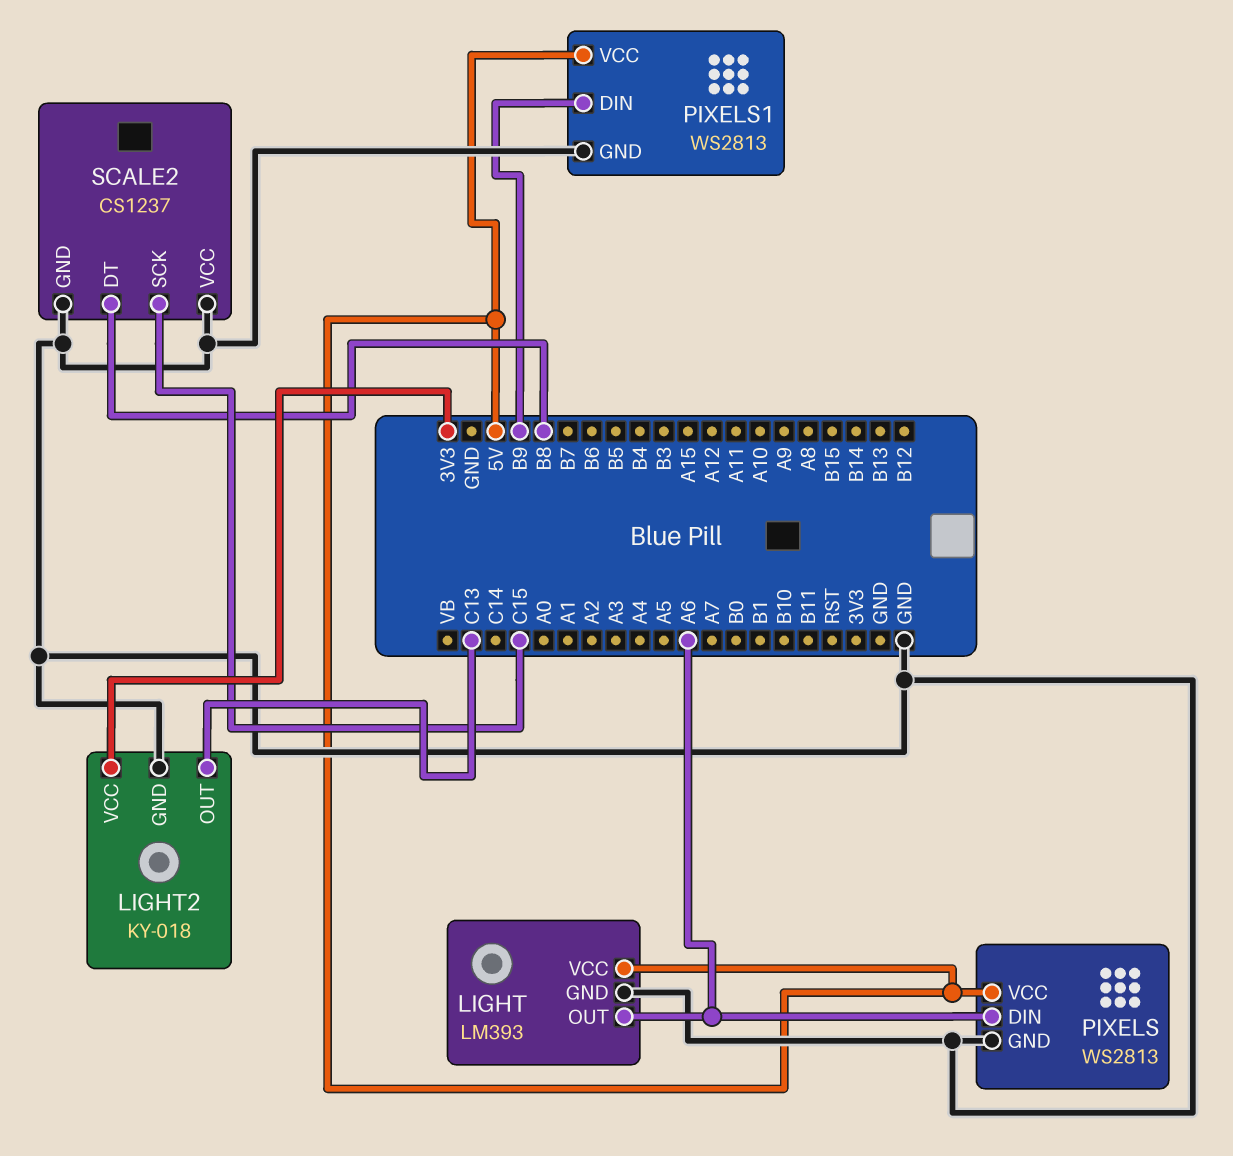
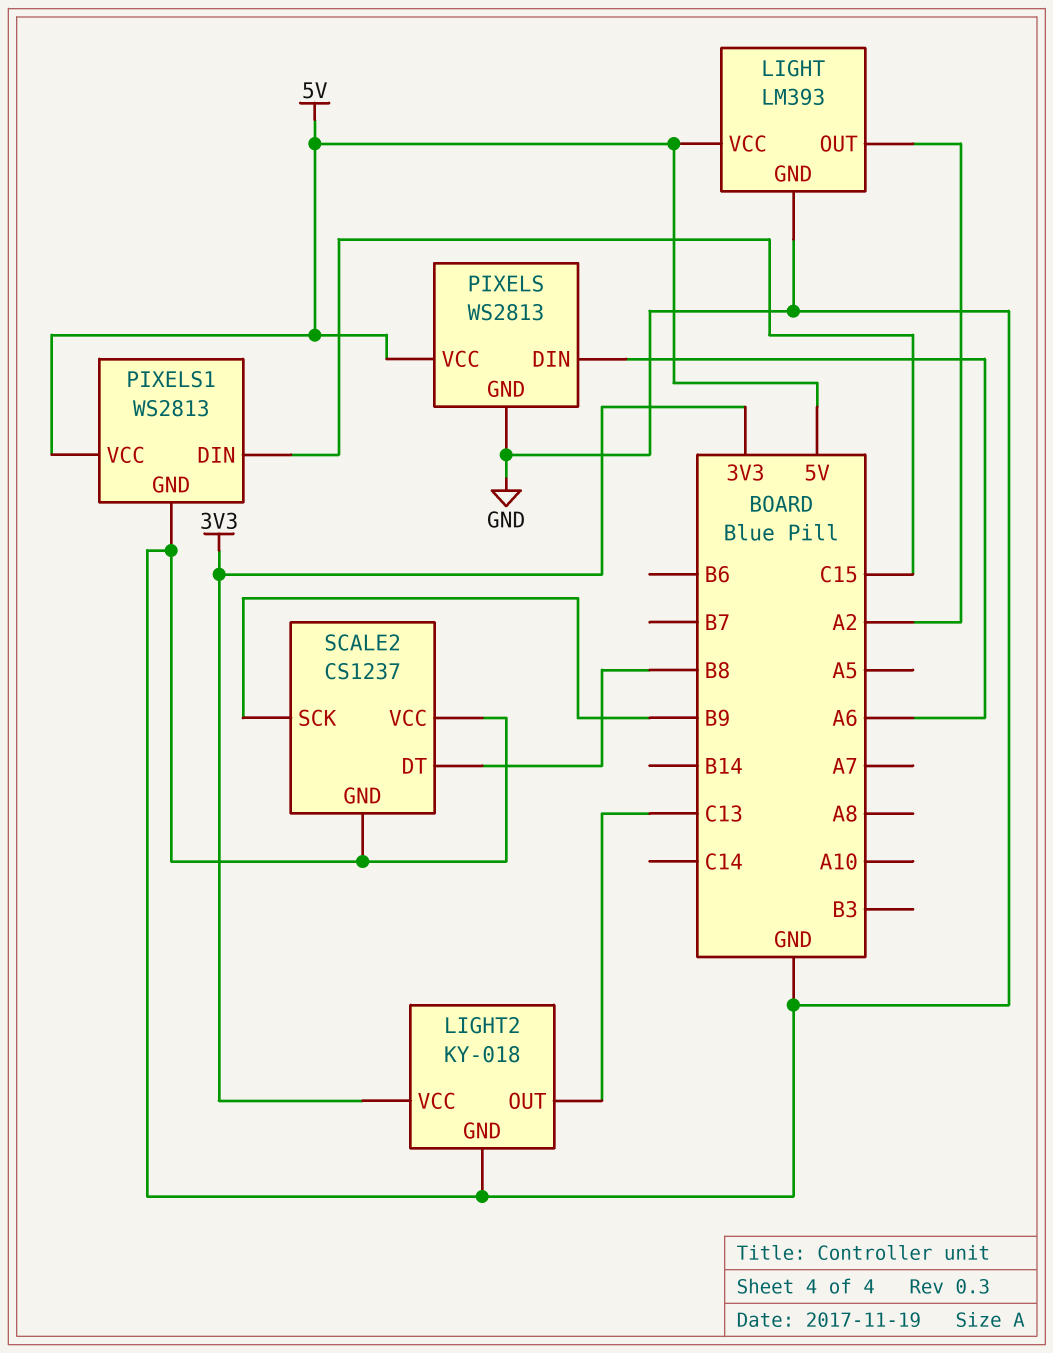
LIGHT pin OUT: A6 -> A2
PIXELS1 pin DIN: B9 -> C15
SCALE2 pin SCK: C15 -> B9

